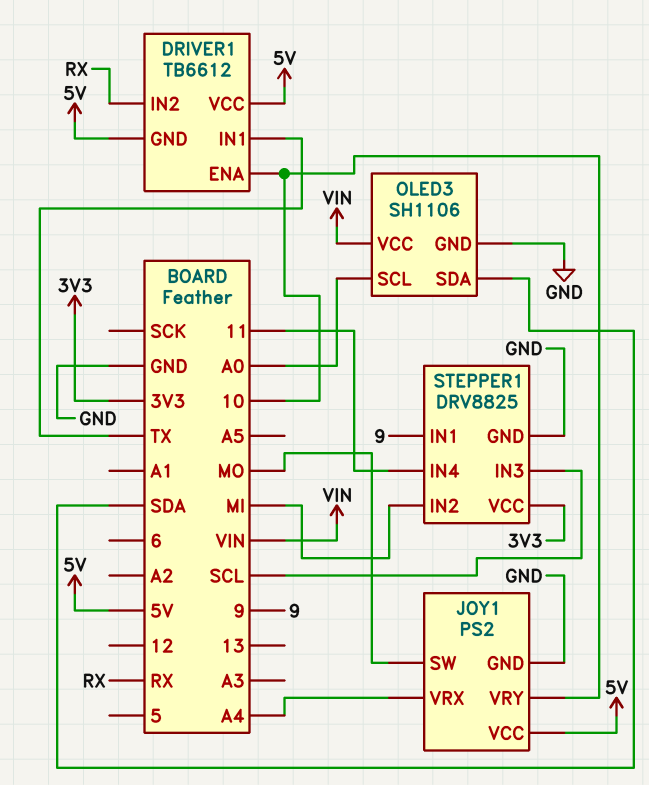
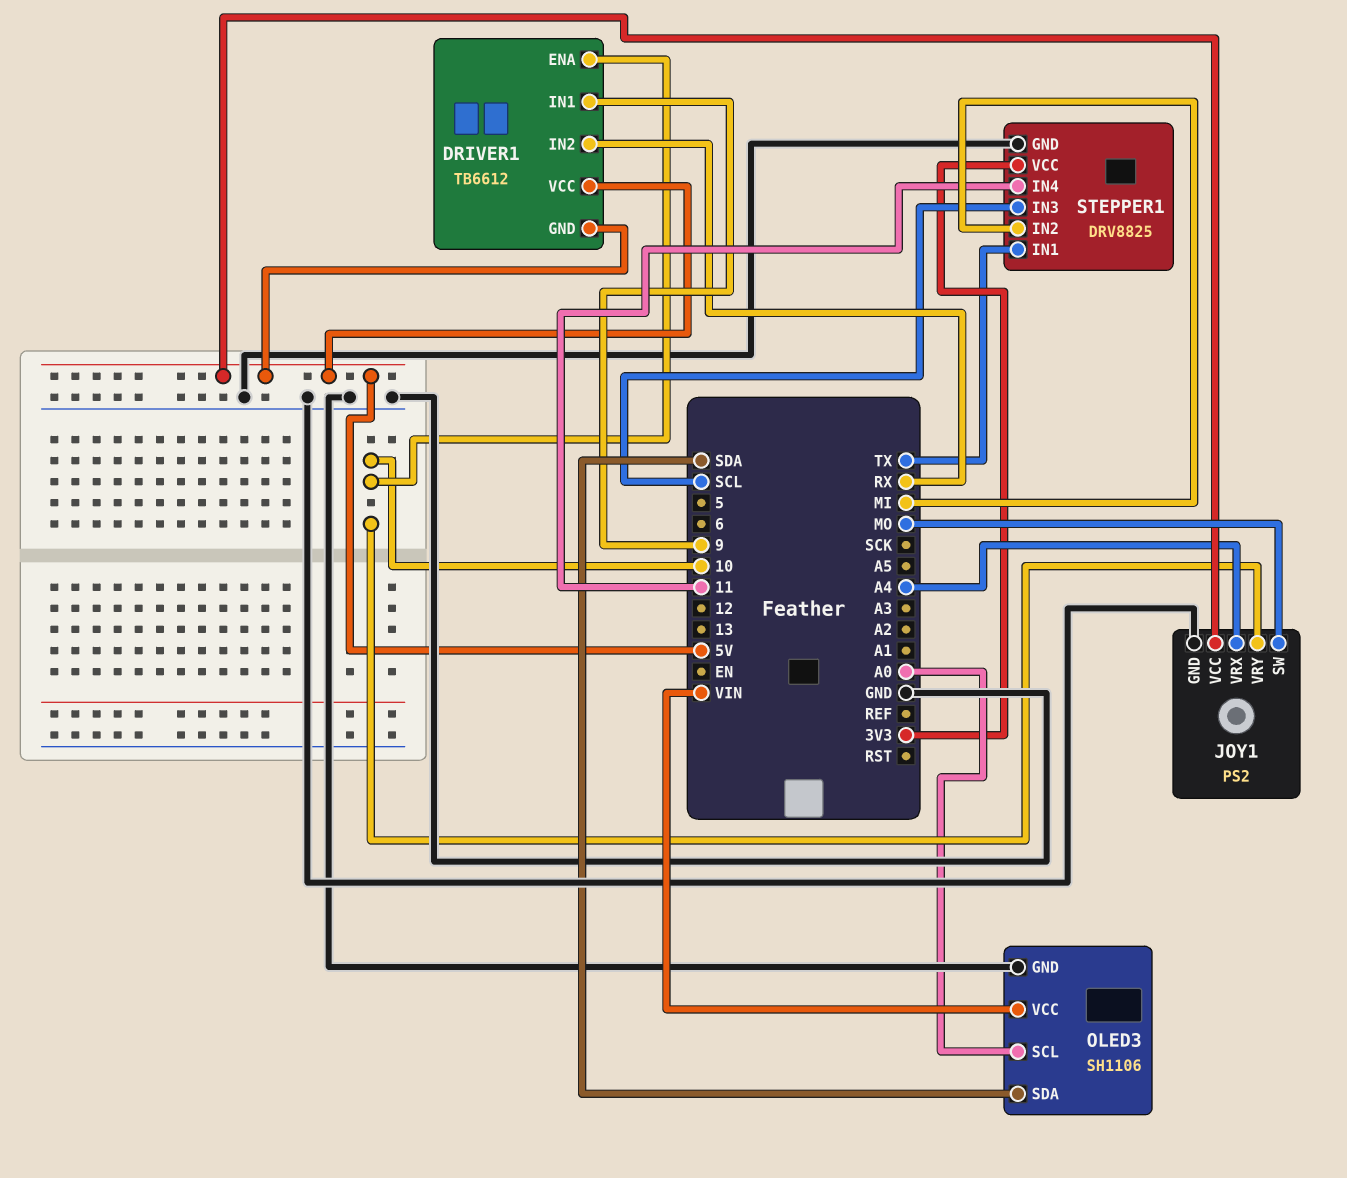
DRIVER1 pin IN1: TX -> 9
STEPPER1 pin IN1: 9 -> TX

